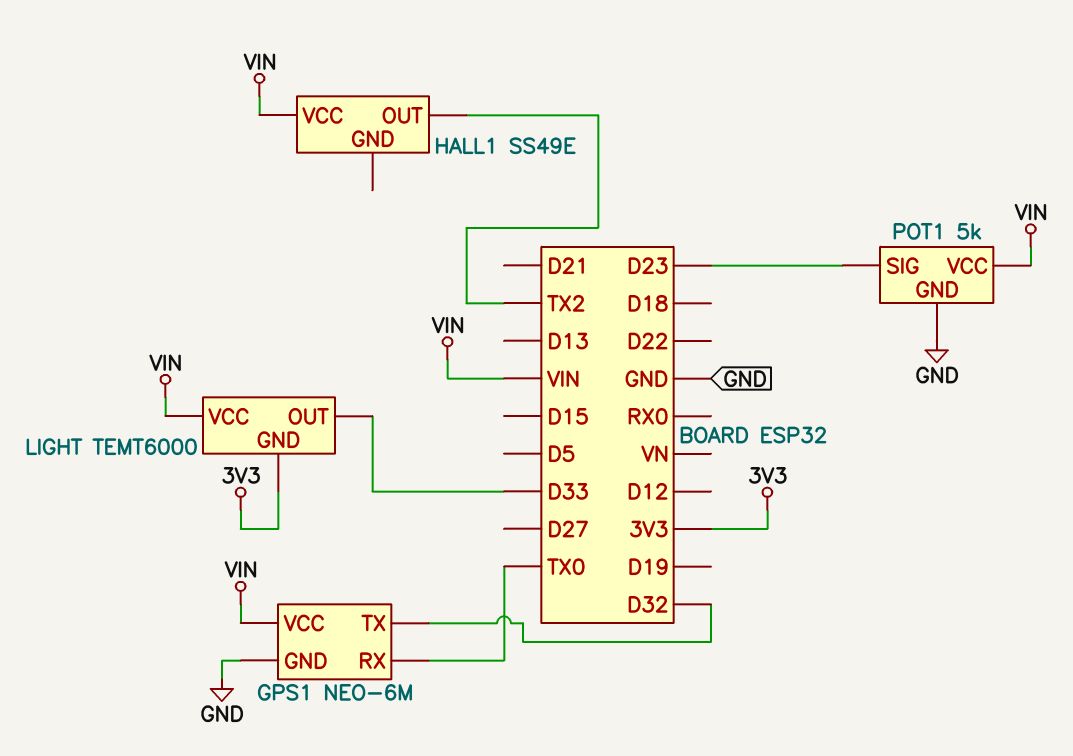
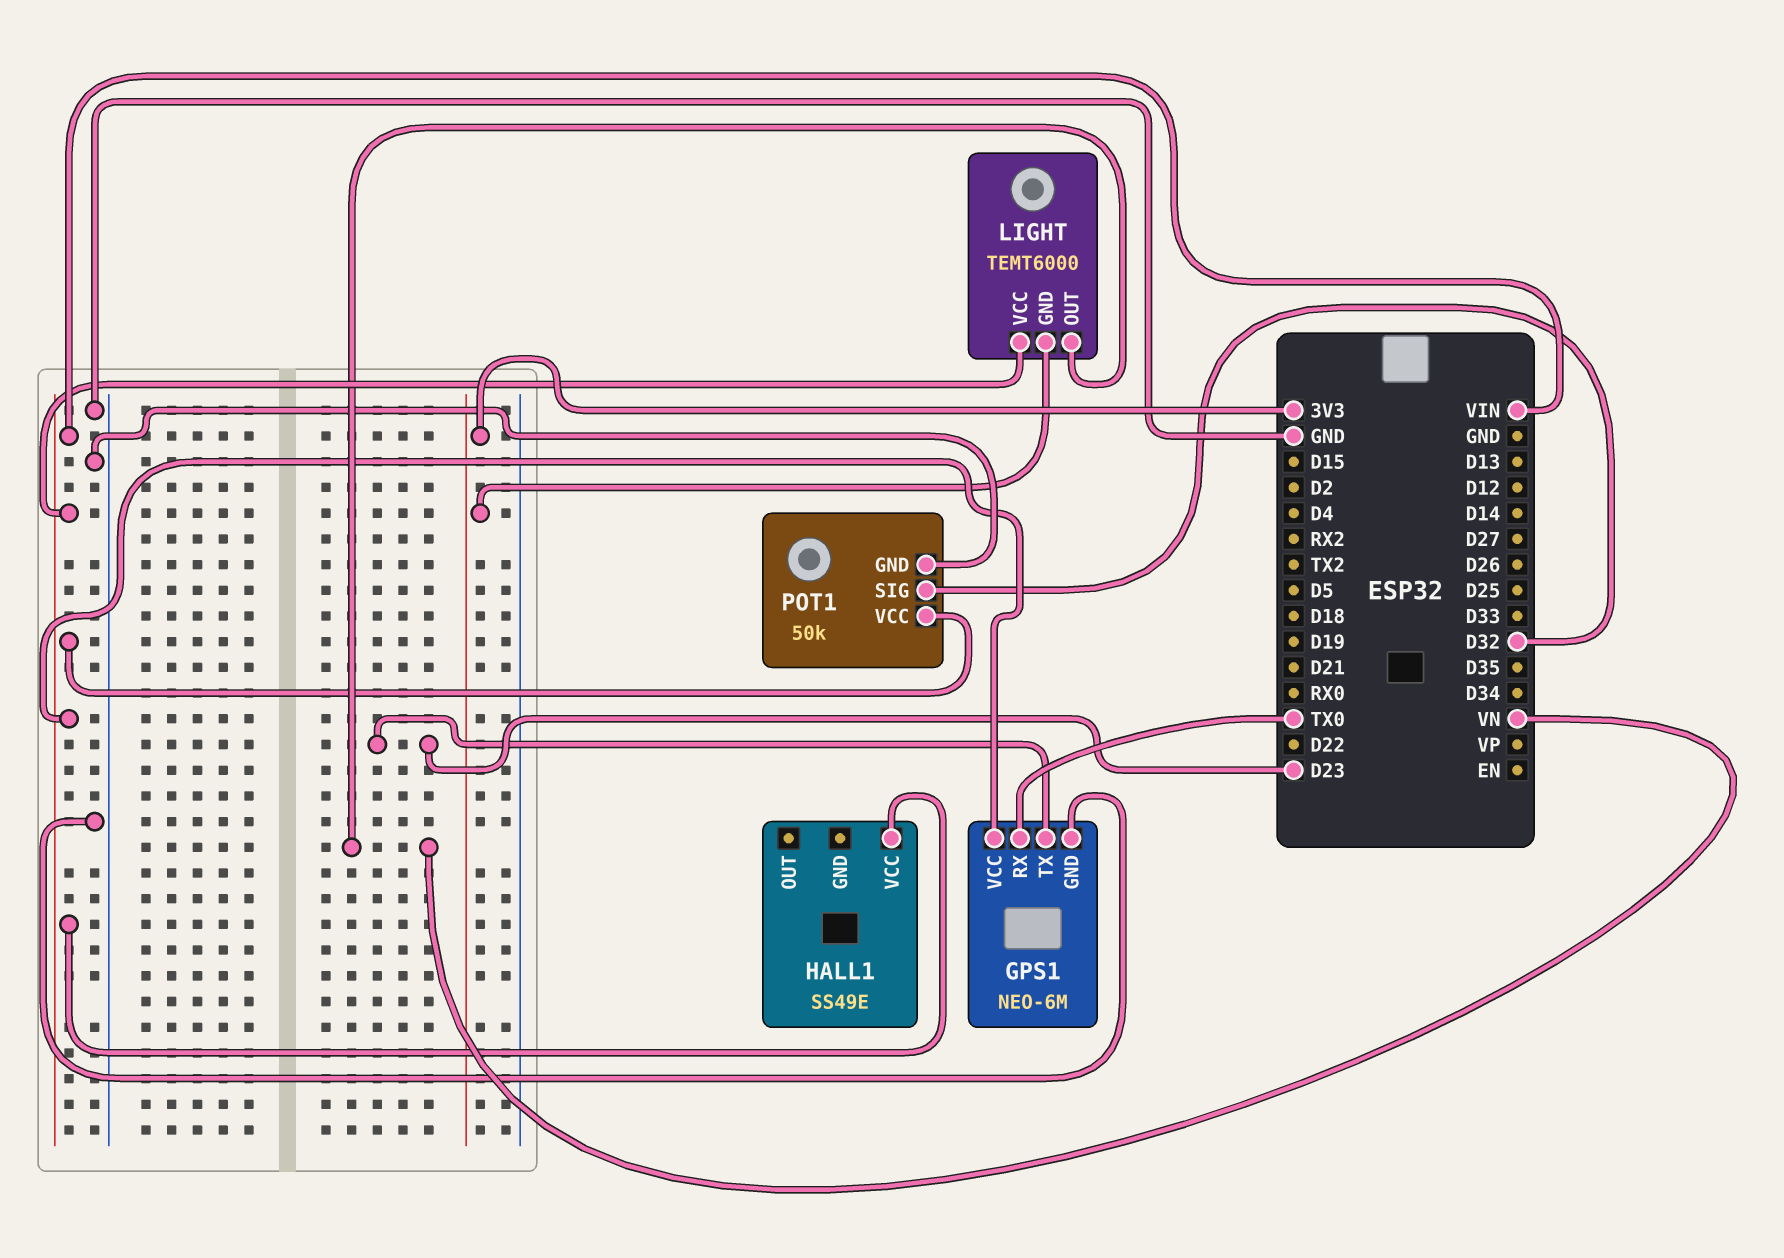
GPS1 pin TX: D32 -> D23
HALL1 pin OUT: TX2 -> none
LIGHT pin OUT: D33 -> VN
POT1: 5k -> 50k
POT1 pin SIG: D23 -> D32

